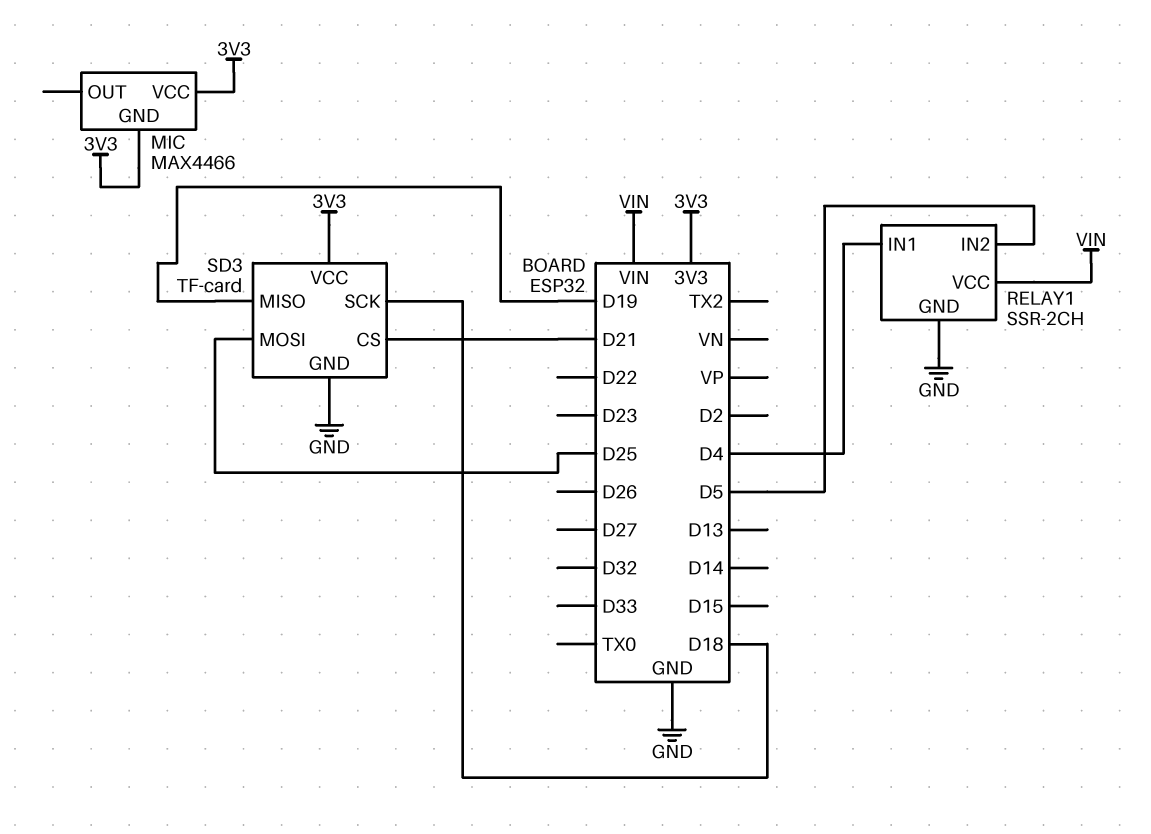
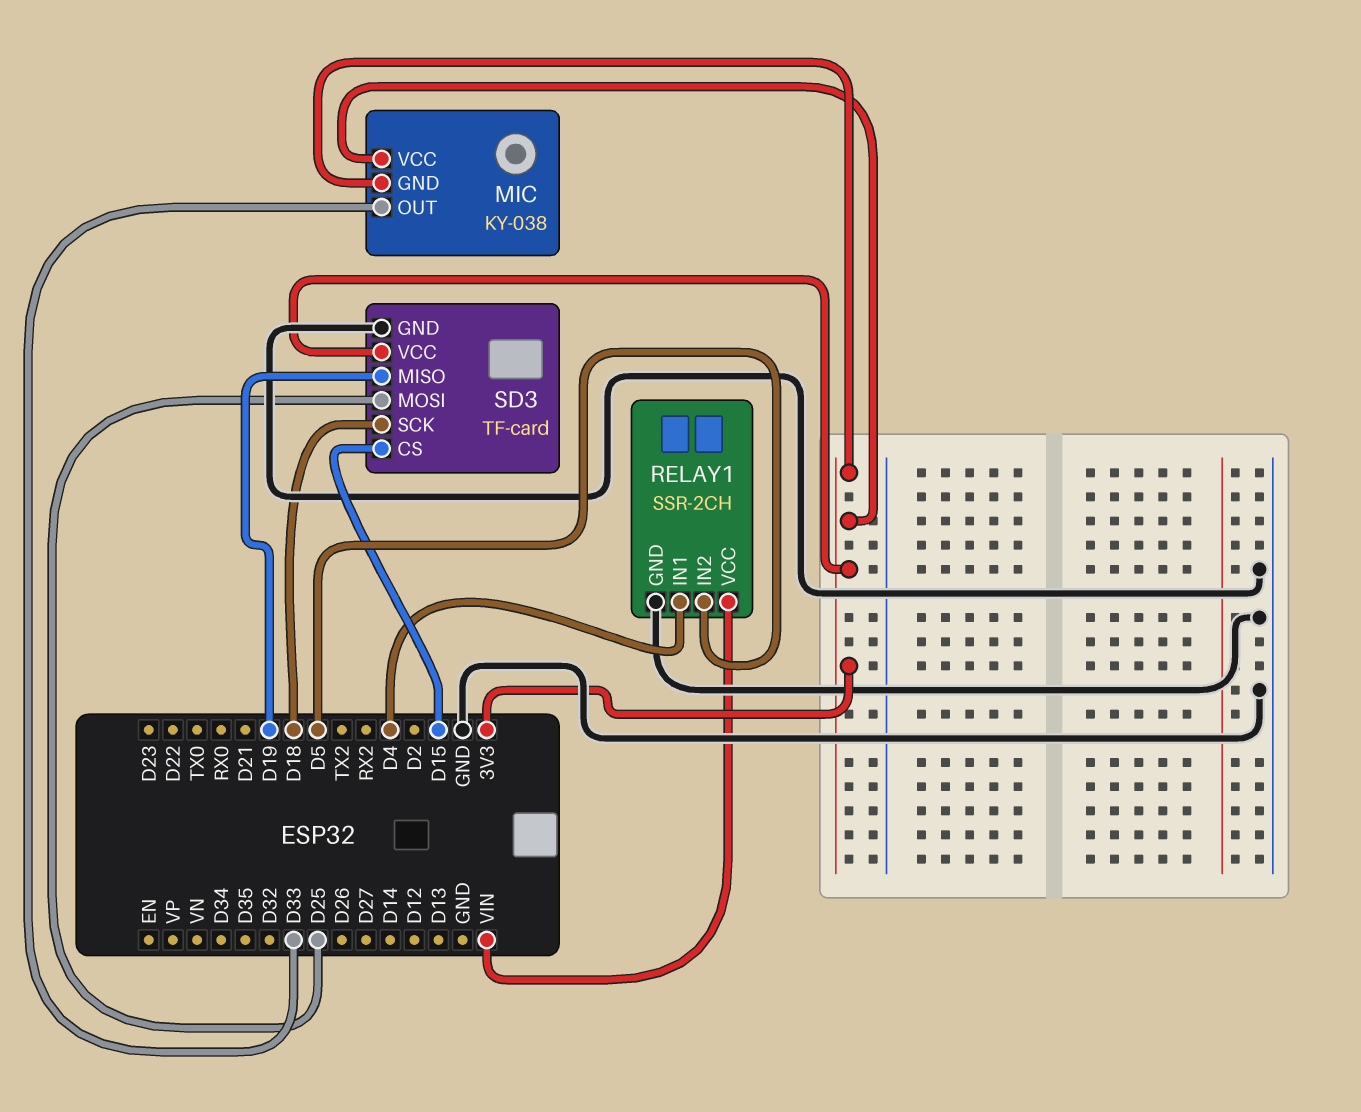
MIC: MAX4466 -> KY-038
MIC pin OUT: none -> D33
SD3 pin CS: D21 -> D15

